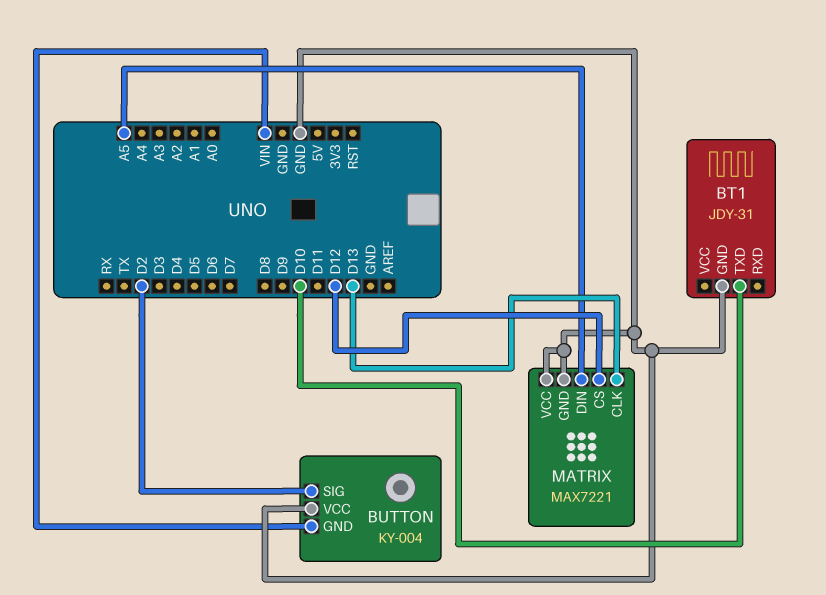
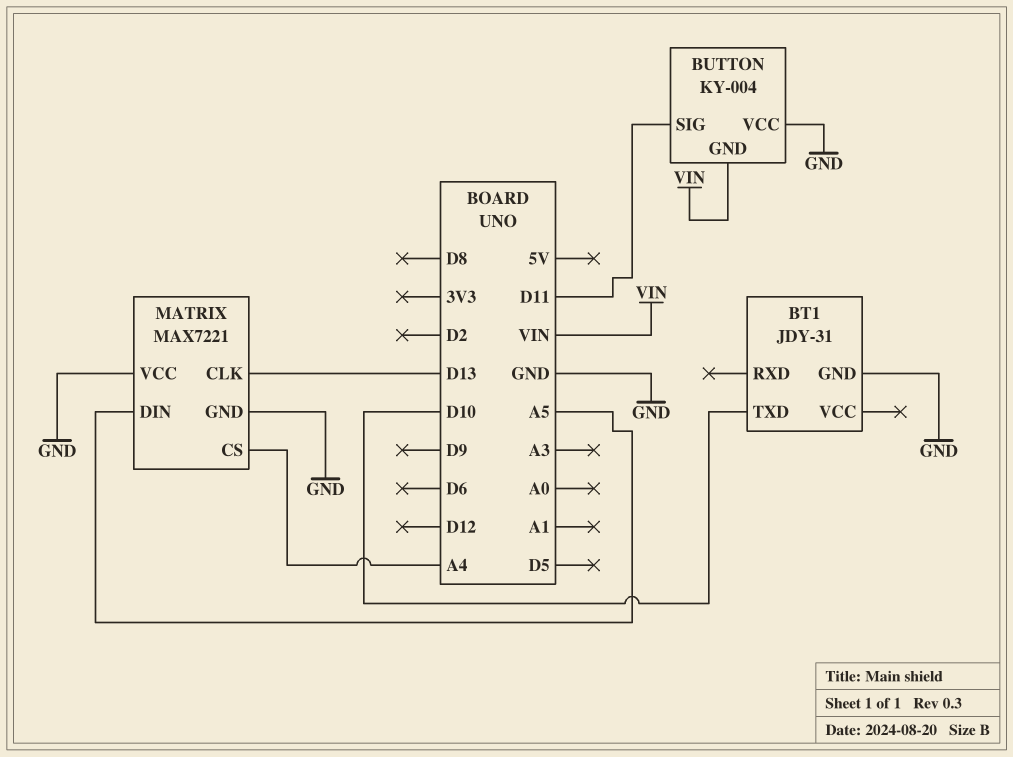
BUTTON pin SIG: D2 -> D11
MATRIX pin CS: D12 -> A4

